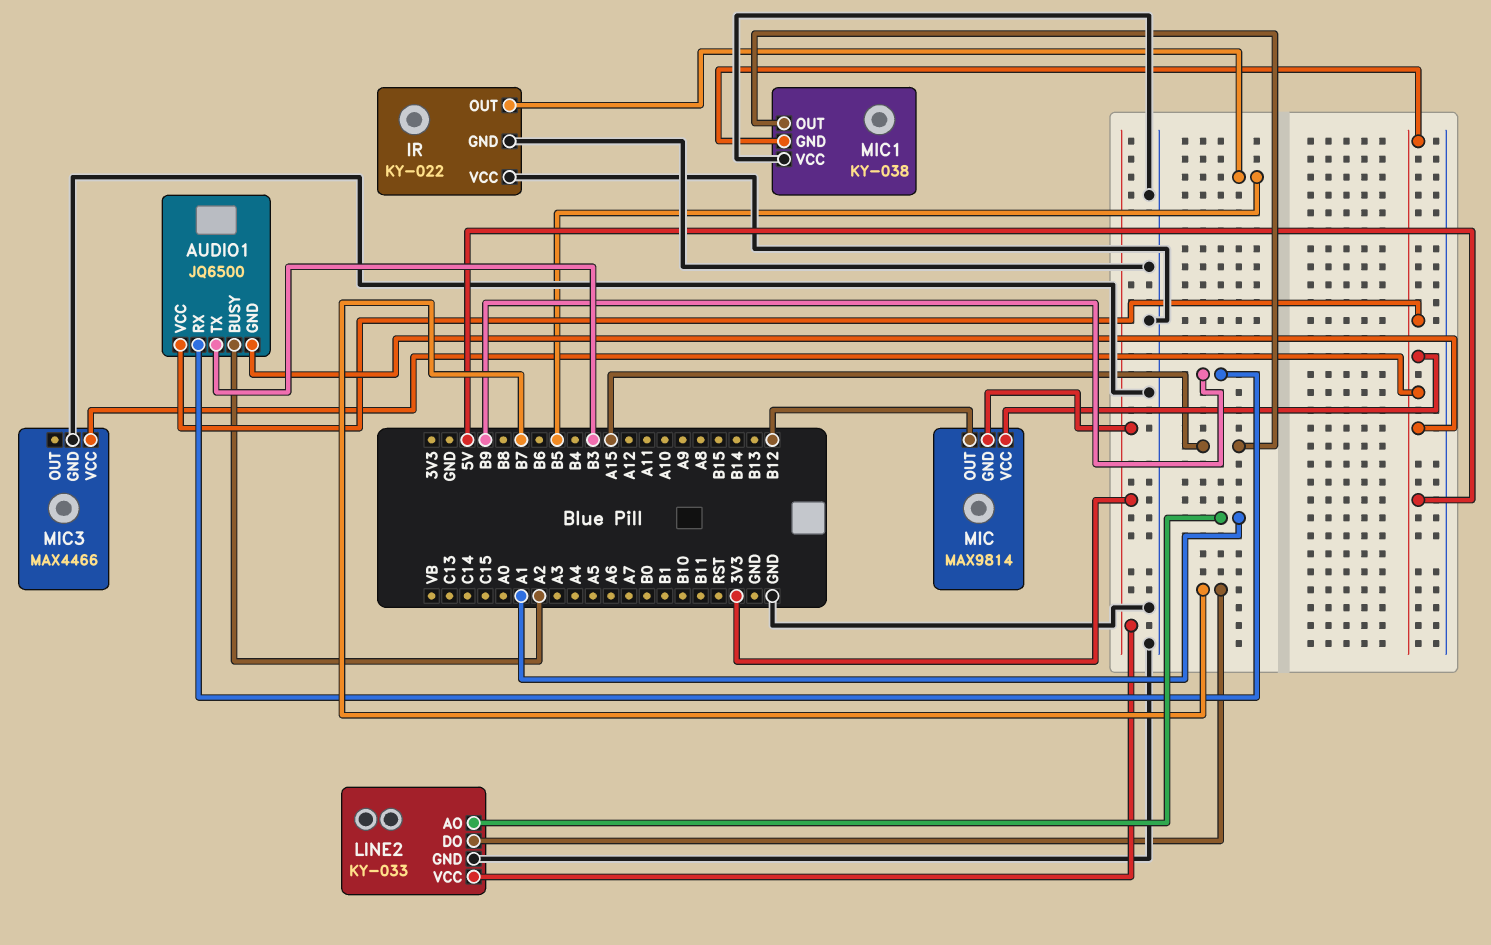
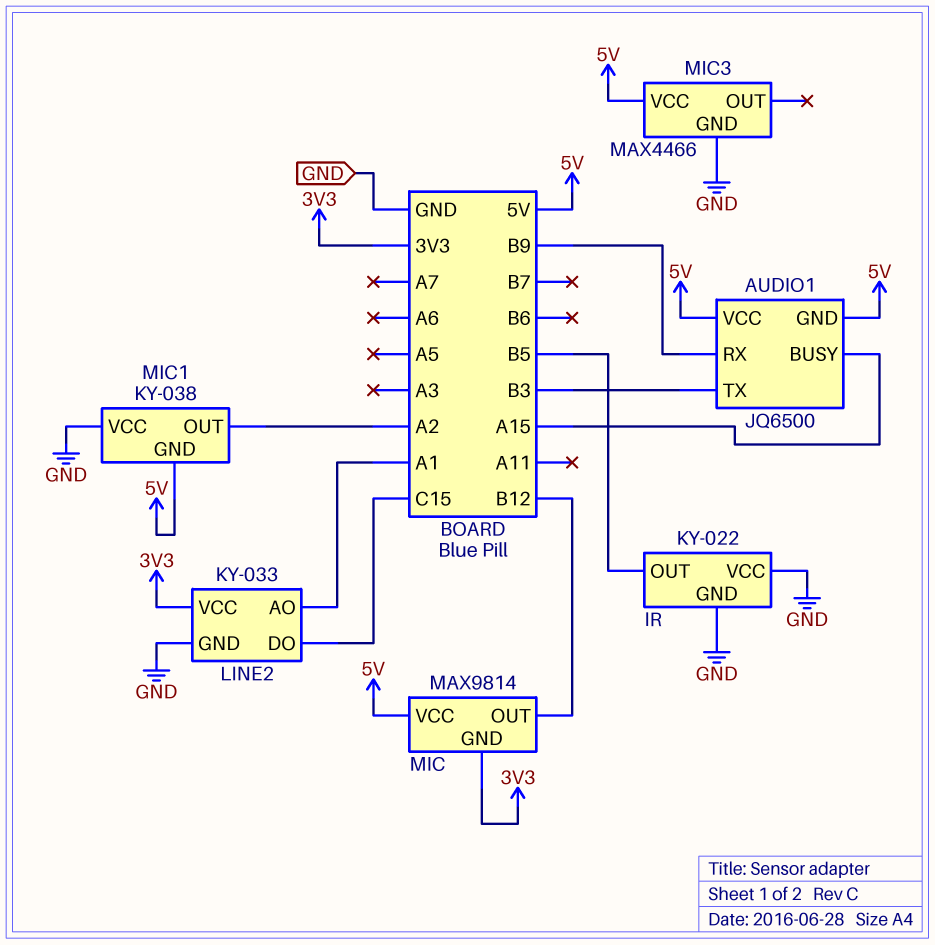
AUDIO1 pin BUSY: A2 -> A15
LINE2 pin DO: B7 -> C15
MIC1 pin OUT: A15 -> A2

